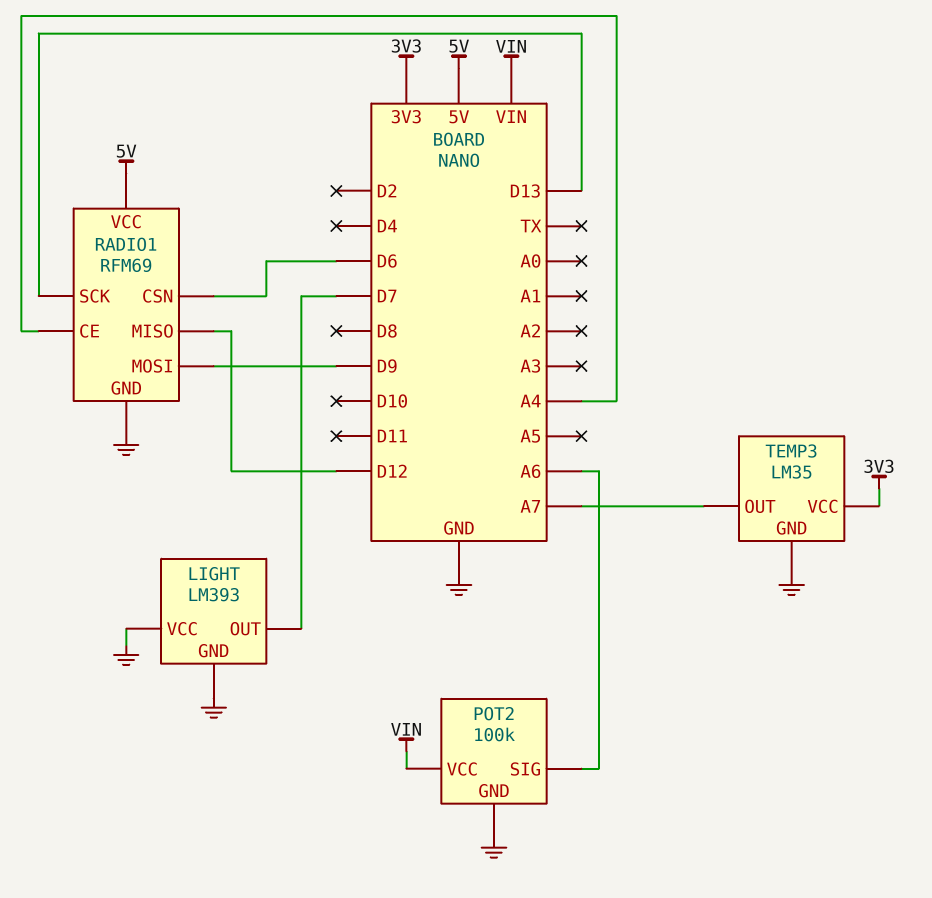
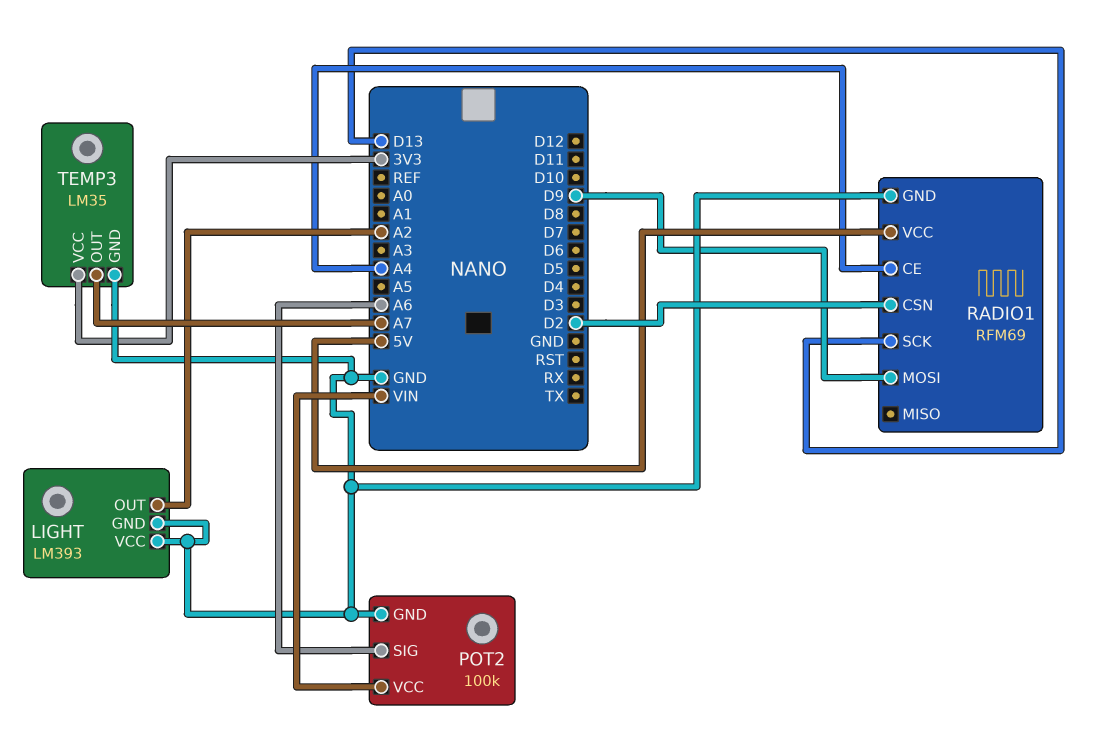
LIGHT pin OUT: D7 -> A2
RADIO1 pin CSN: D6 -> D2
RADIO1 pin MISO: D12 -> none

